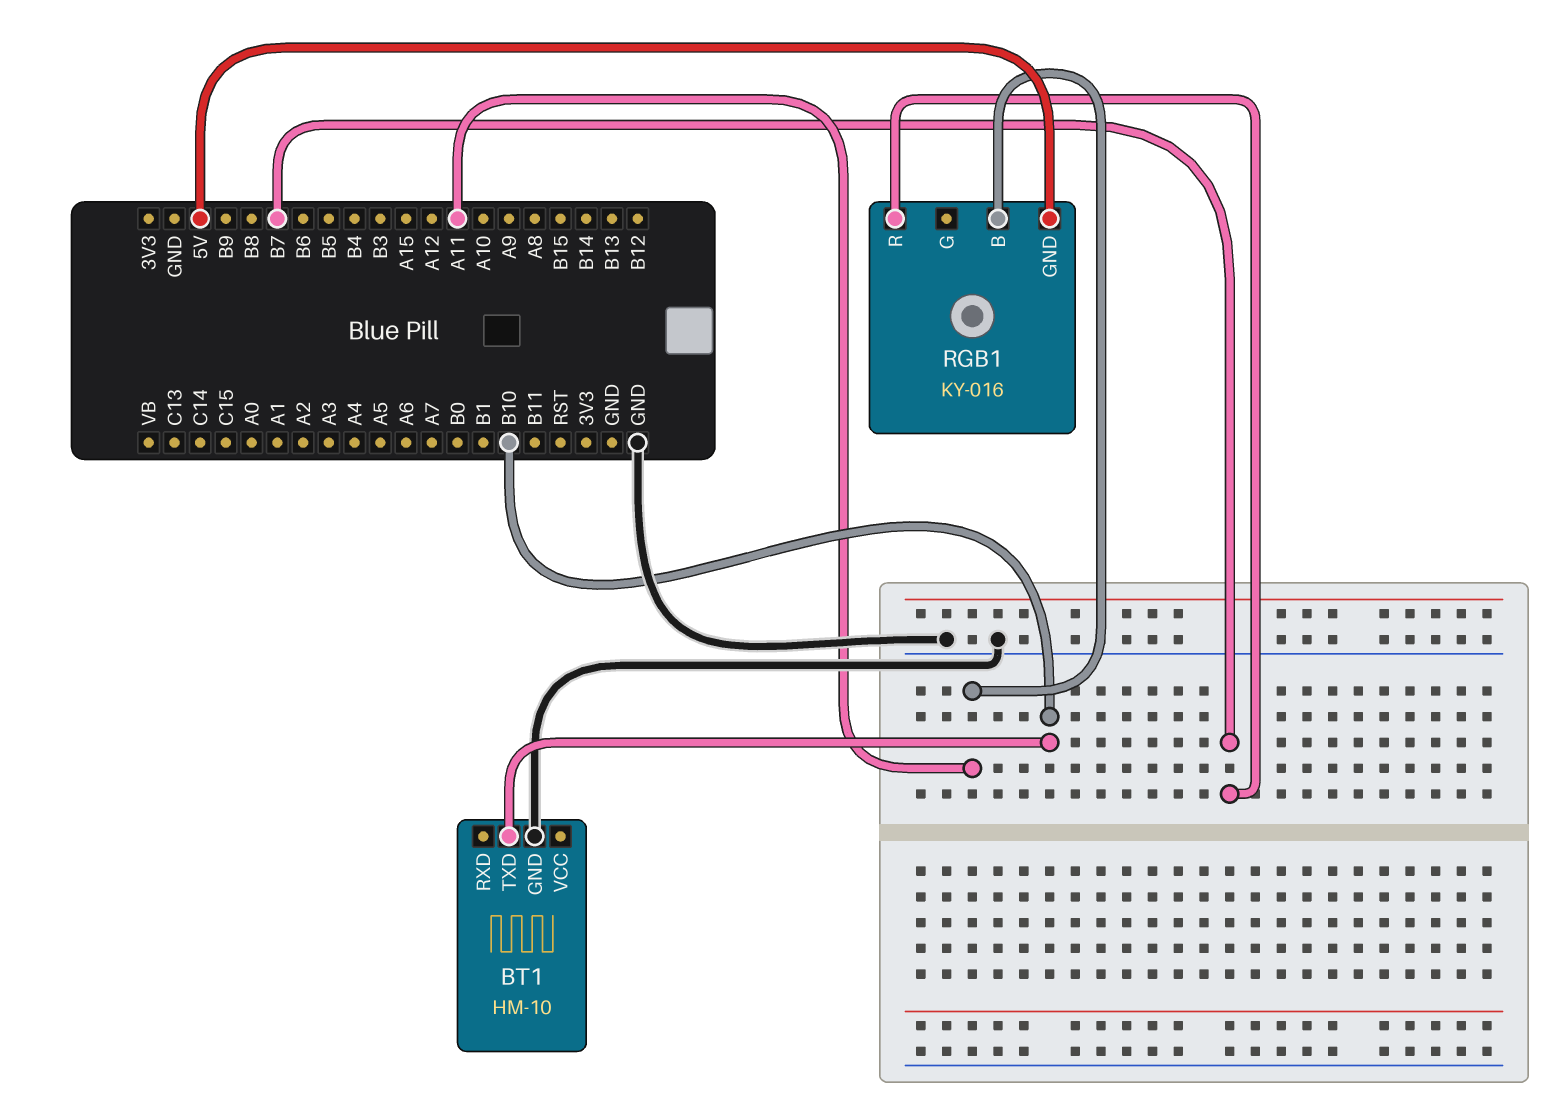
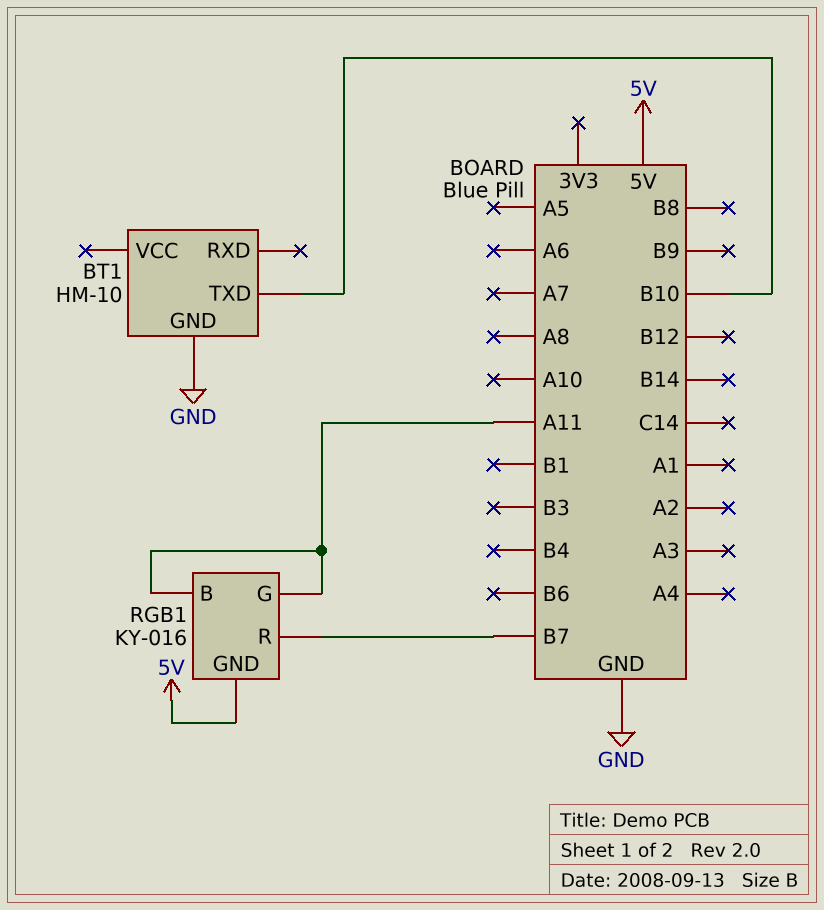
RGB1 pin G: none -> A11

